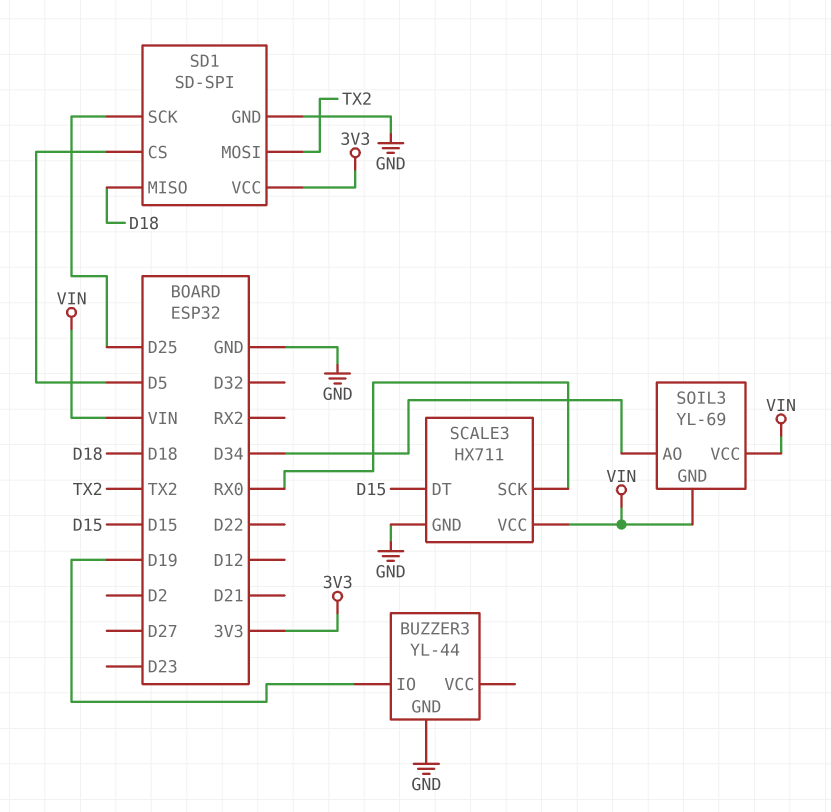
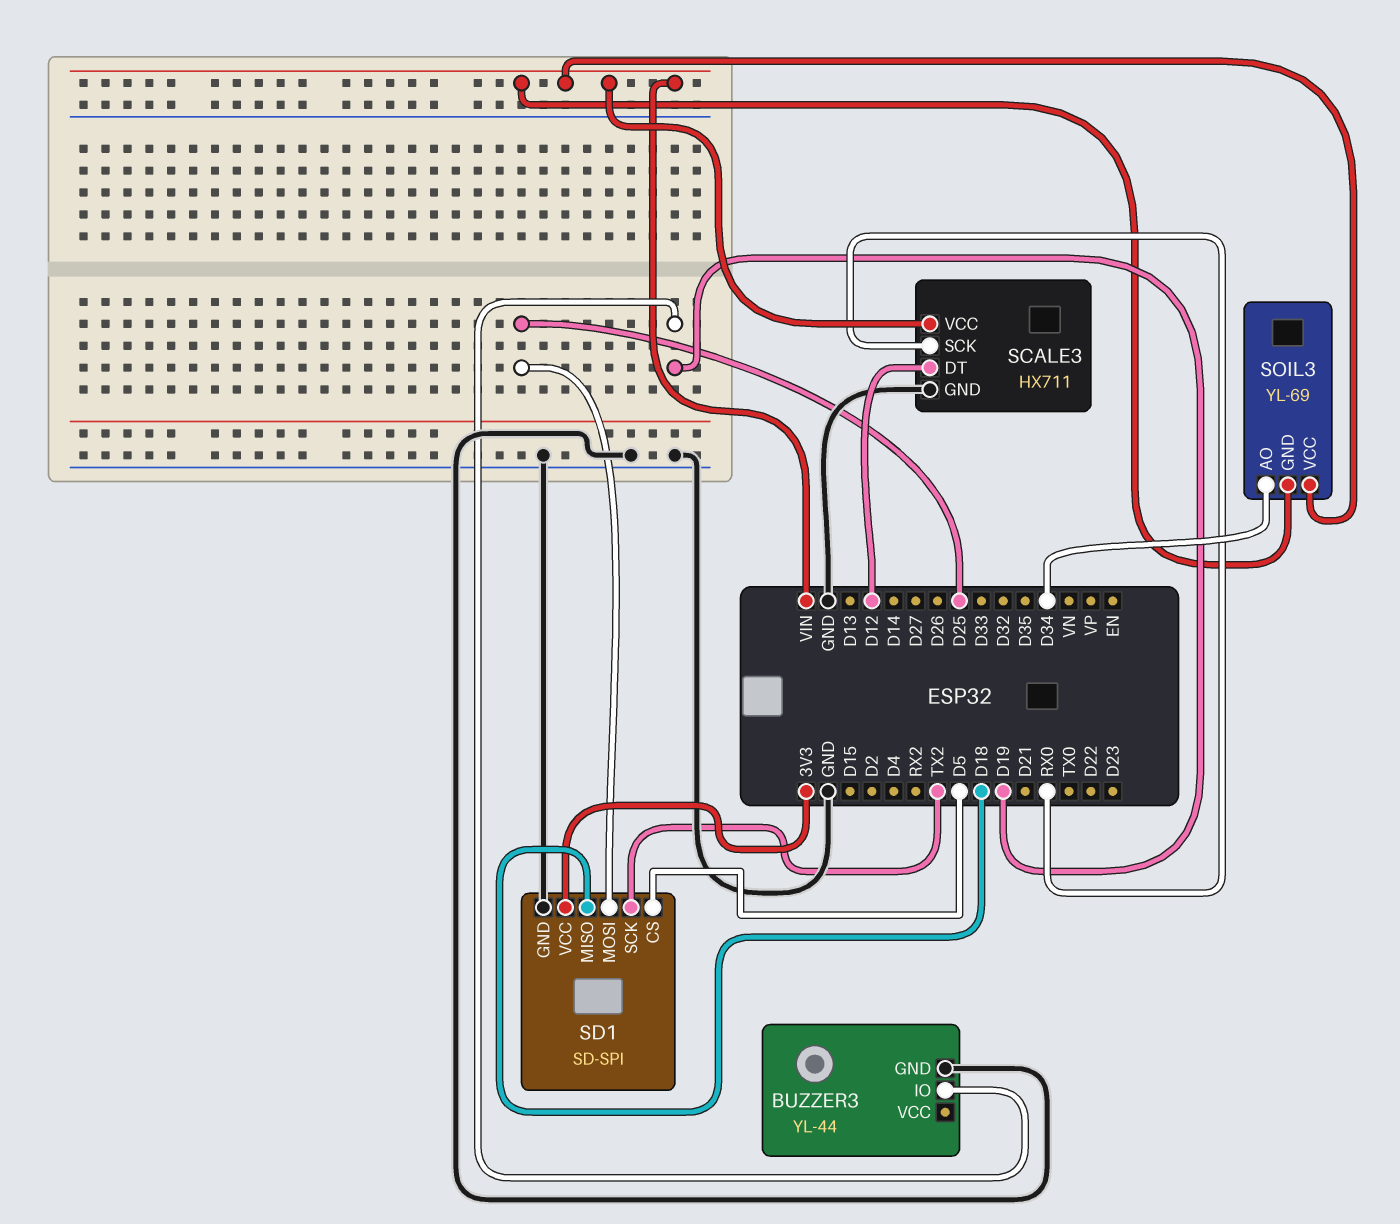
SCALE3 pin DT: D15 -> D12
SD1 pin MOSI: TX2 -> D25
SD1 pin SCK: D25 -> TX2

